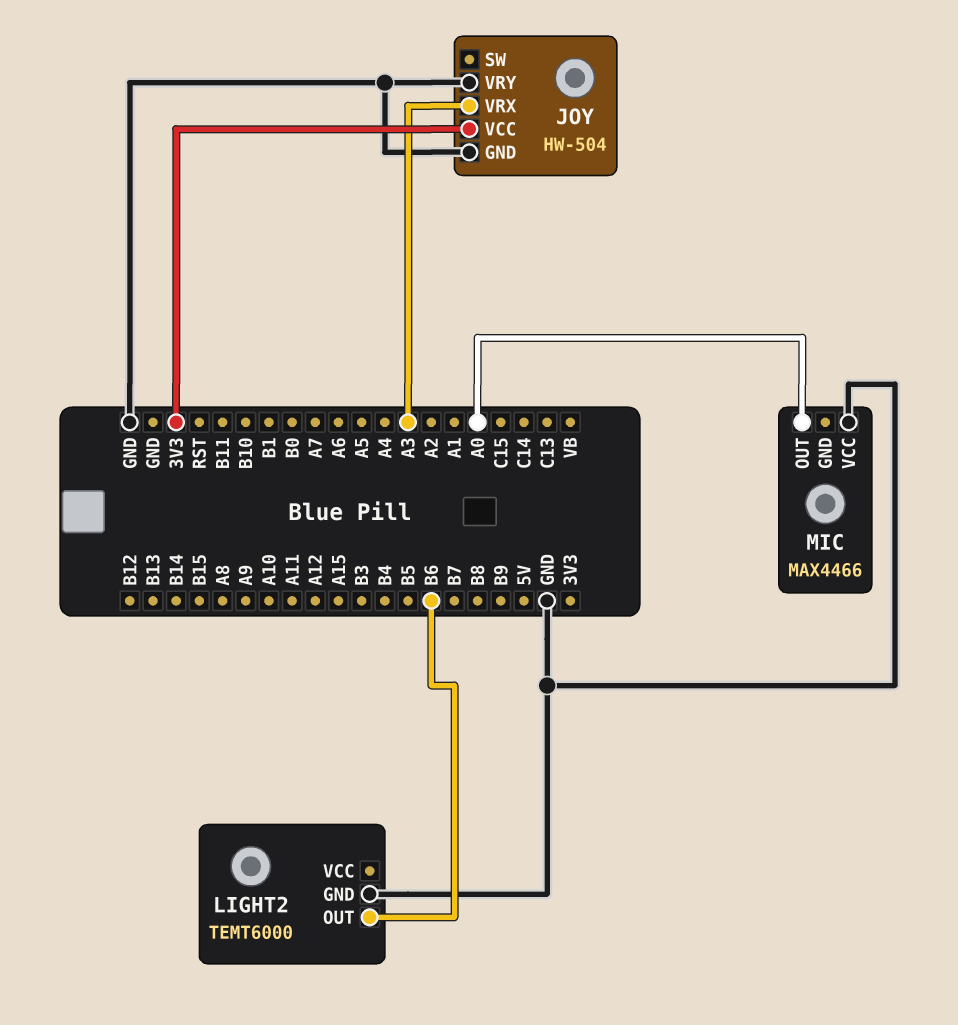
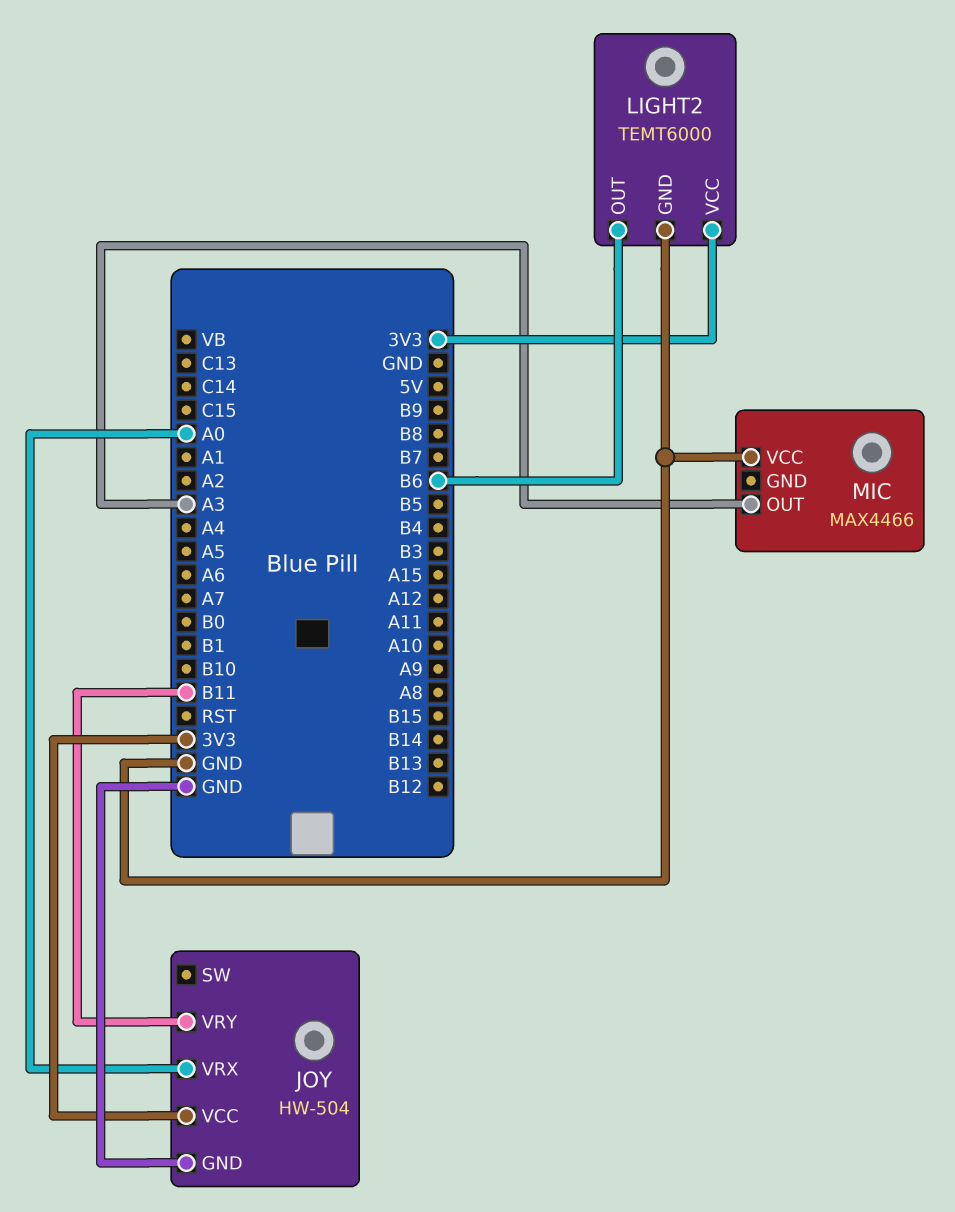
JOY pin VRX: A3 -> A0
JOY pin VRY: GND -> B11
LIGHT2 pin VCC: none -> 3V3
MIC pin OUT: A0 -> A3

